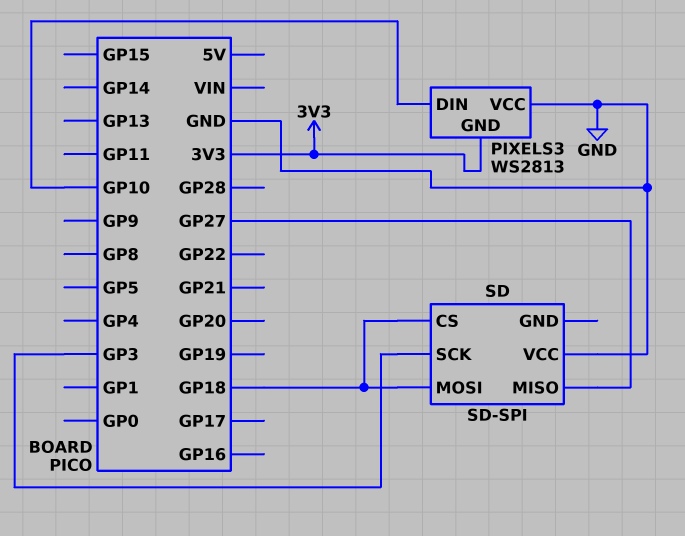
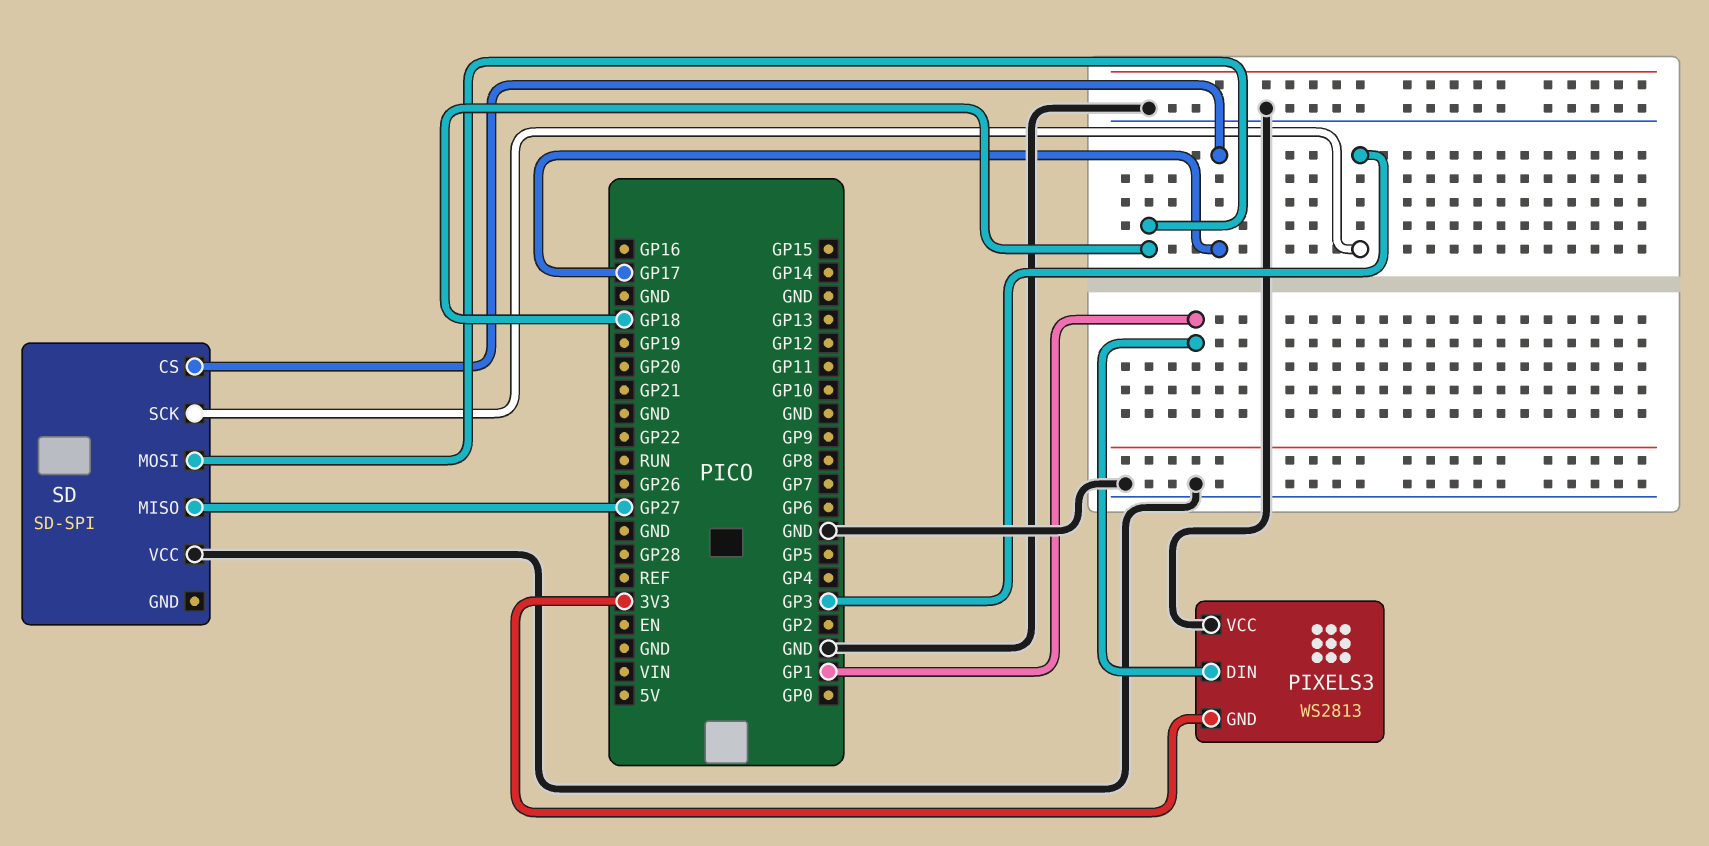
PIXELS3 pin DIN: GP10 -> GP1
SD pin CS: GP18 -> GP17

